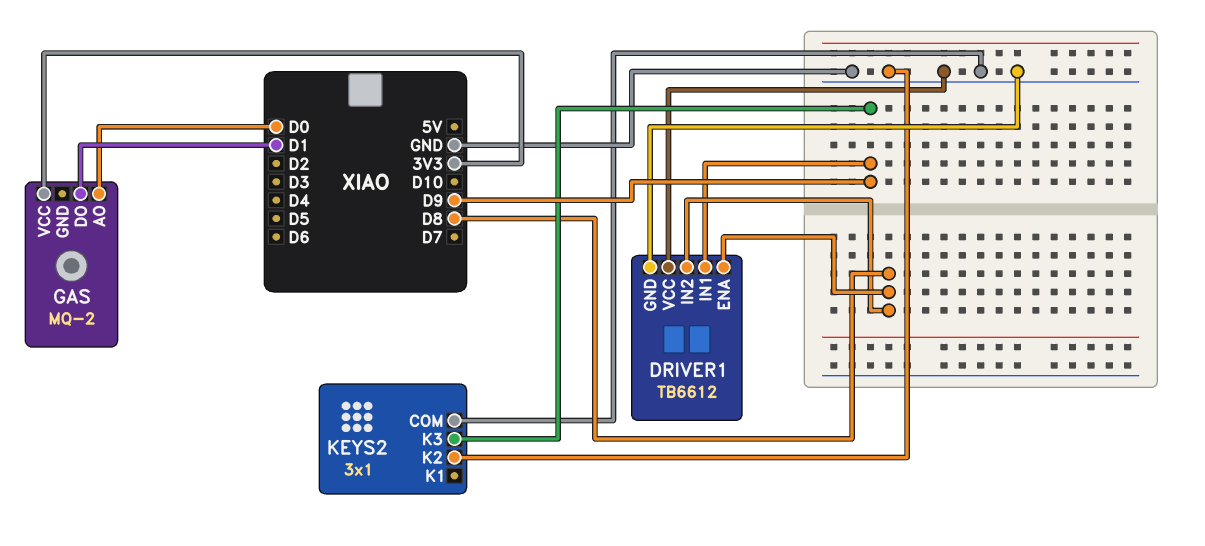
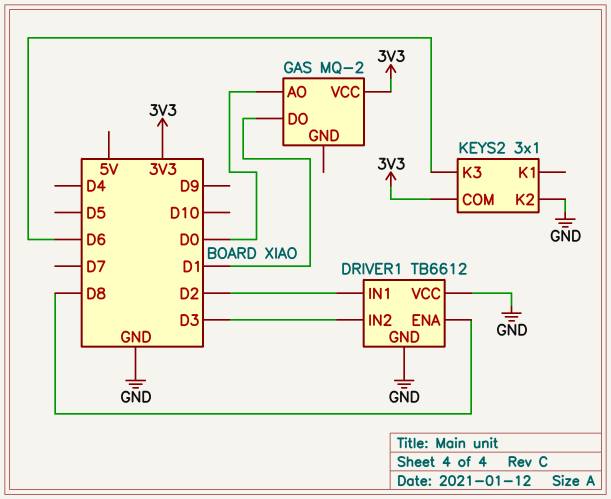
DRIVER1 pin IN1: D9 -> D2
DRIVER1 pin IN2: D8 -> D3
KEYS2 pin COM: GND -> 3V3
KEYS2 pin K3: D9 -> D6

